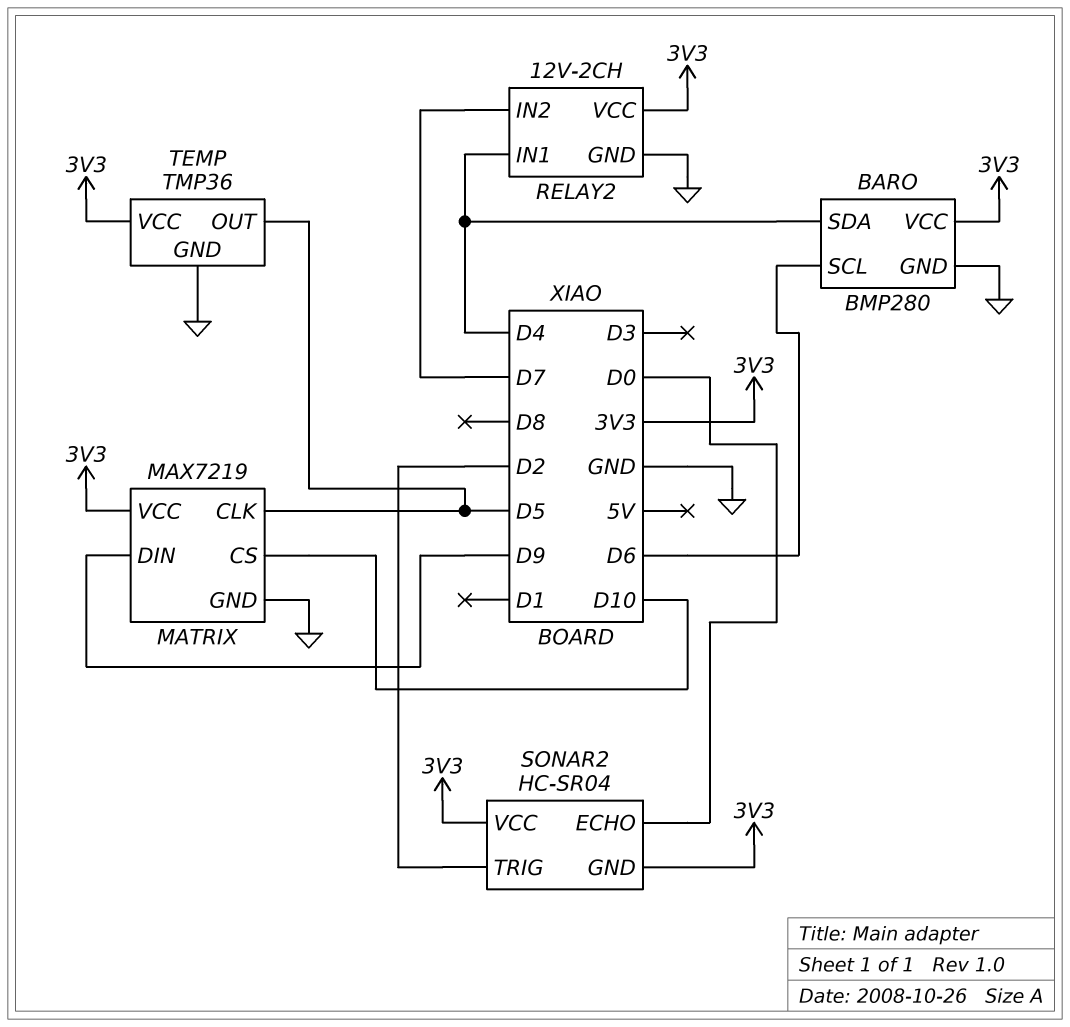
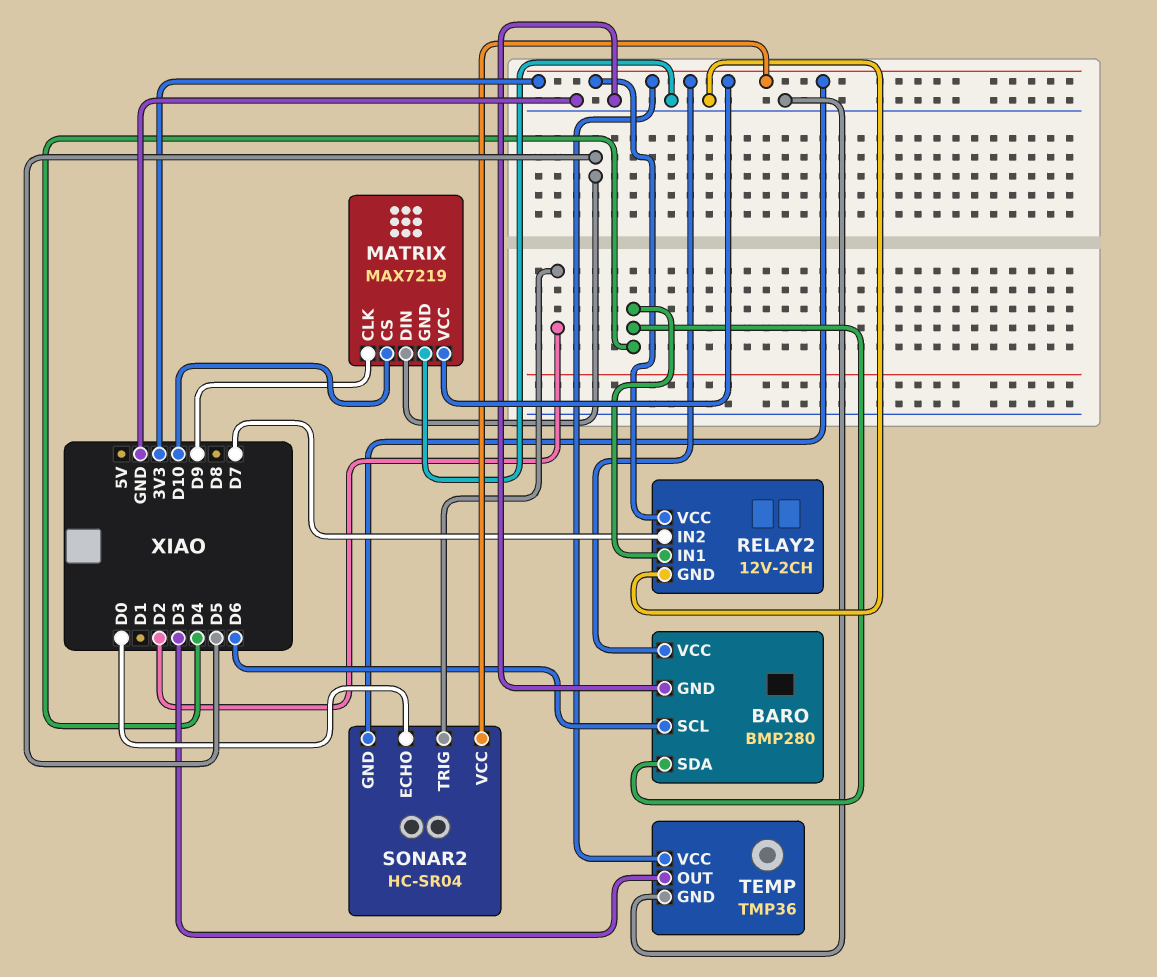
MATRIX pin CLK: D5 -> D9
MATRIX pin DIN: D9 -> D5
TEMP pin OUT: D5 -> D3

